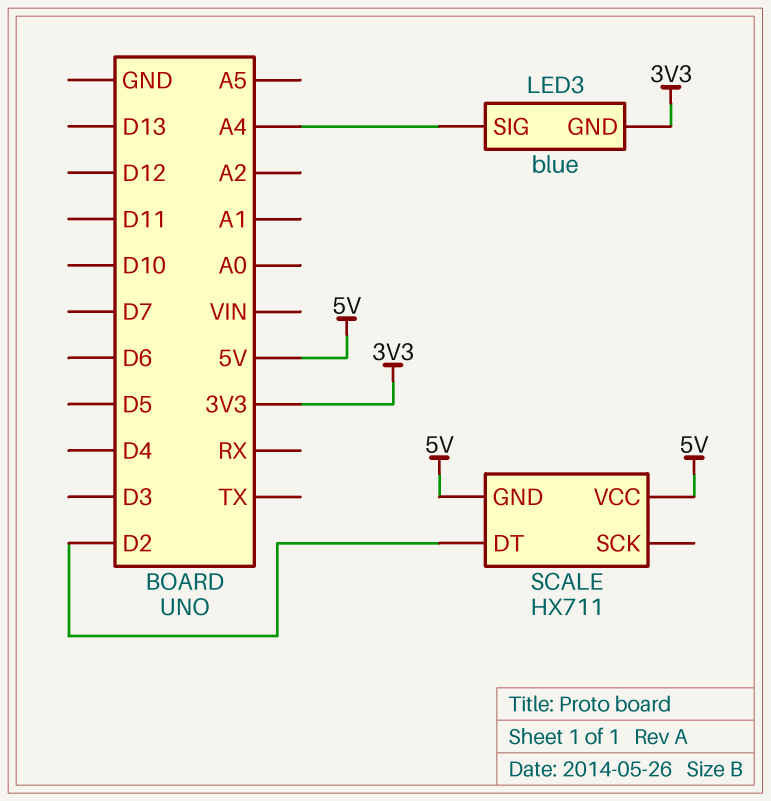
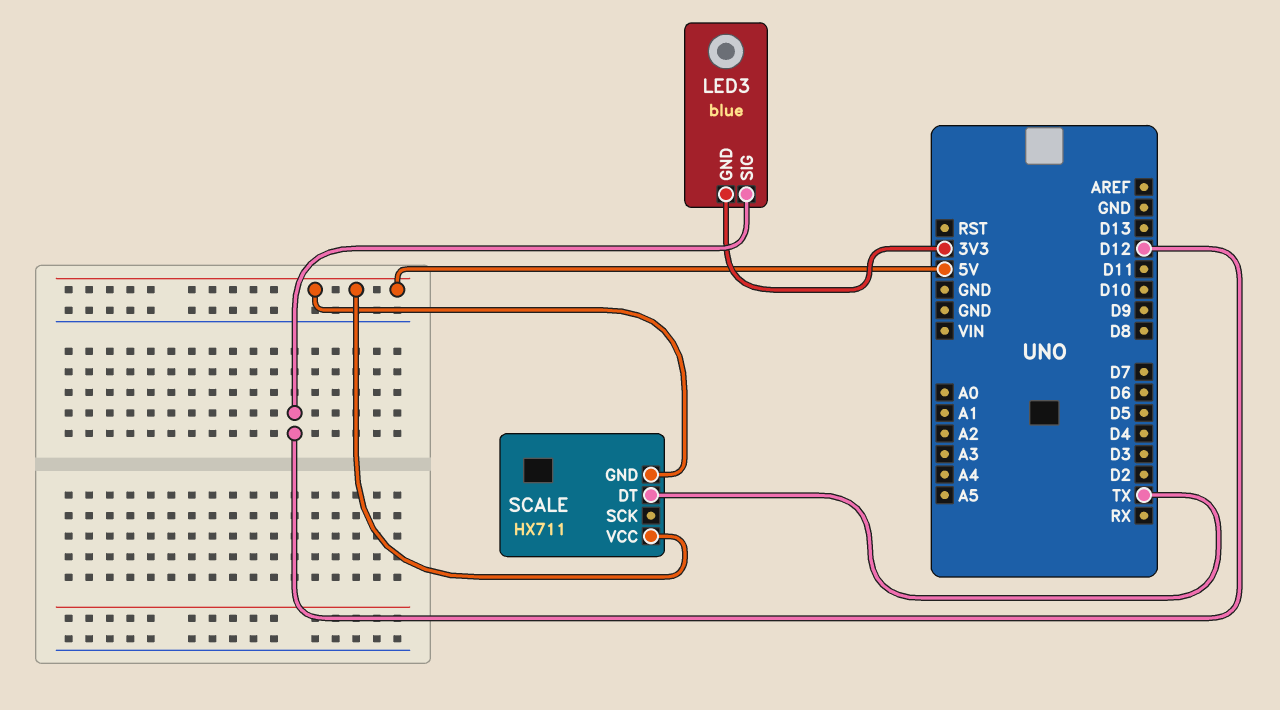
LED3 pin SIG: A4 -> D12
SCALE pin DT: D2 -> TX

